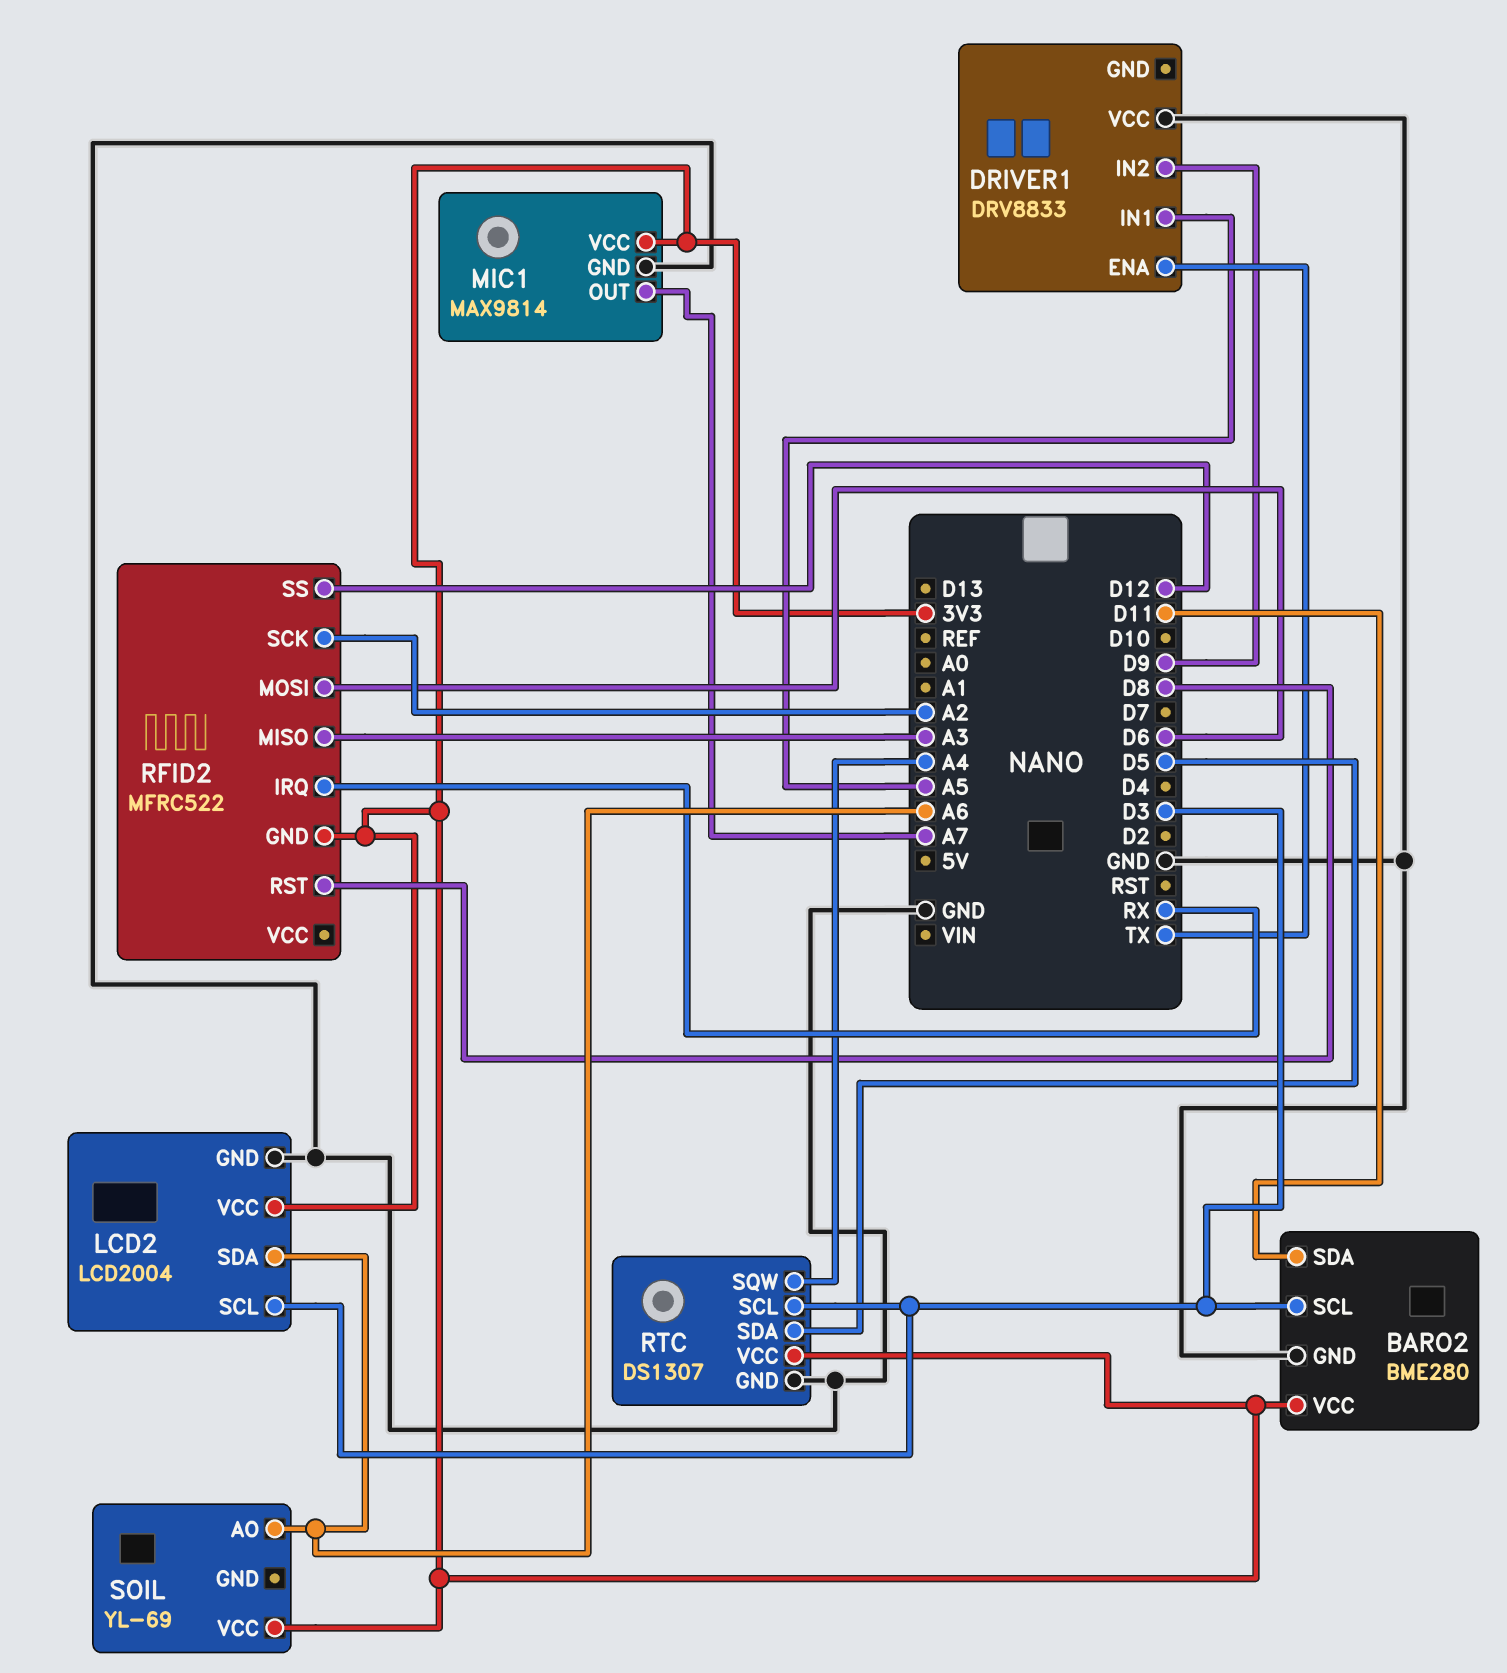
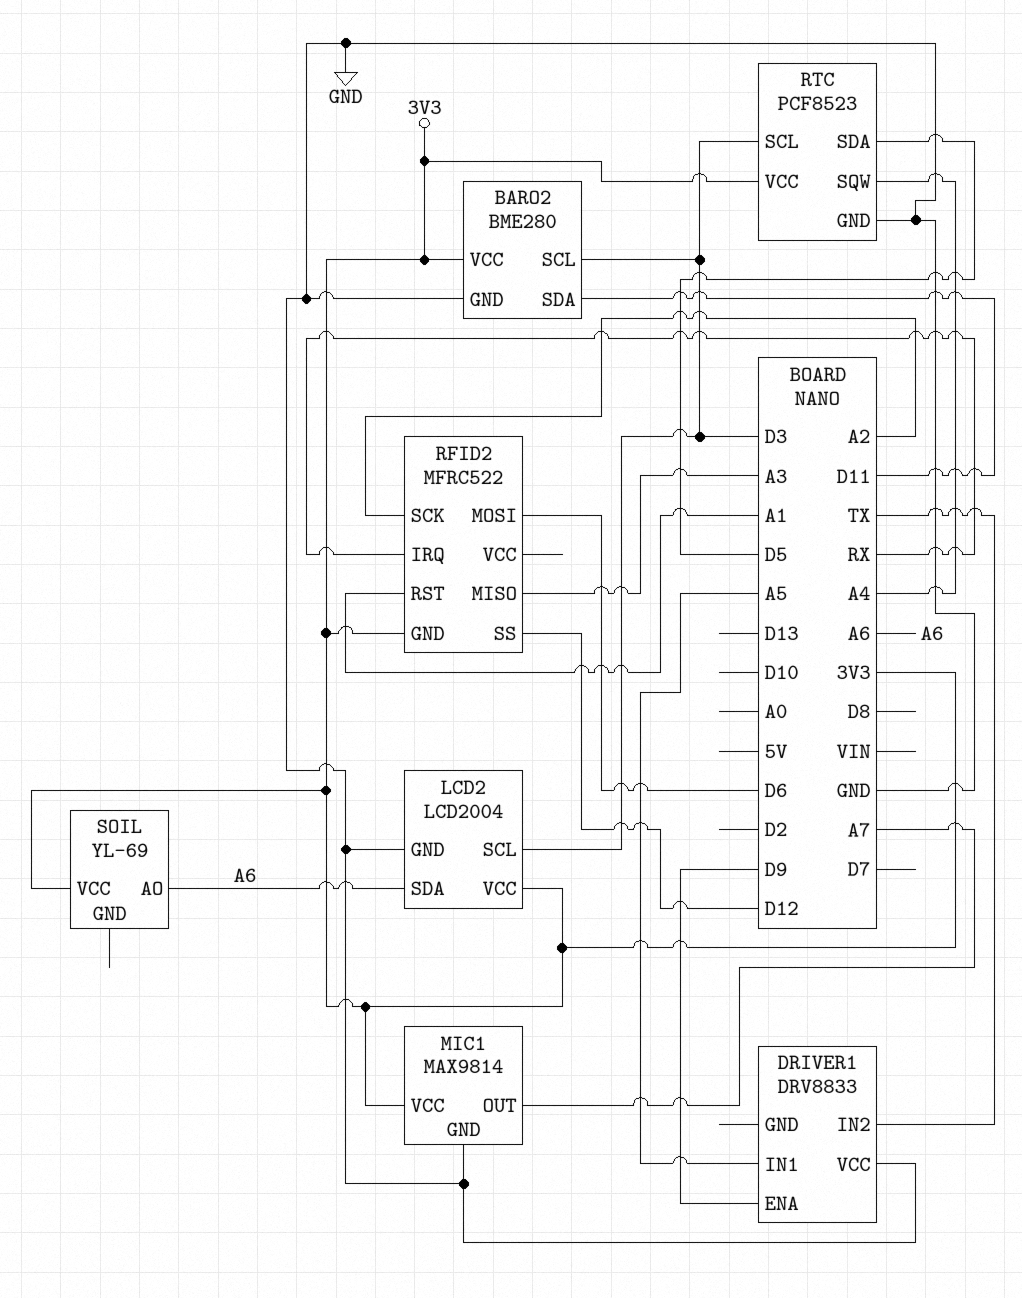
DRIVER1 pin ENA: TX -> D9
DRIVER1 pin IN2: D9 -> TX
RFID2 pin RST: D8 -> A1
RTC: DS1307 -> PCF8523

